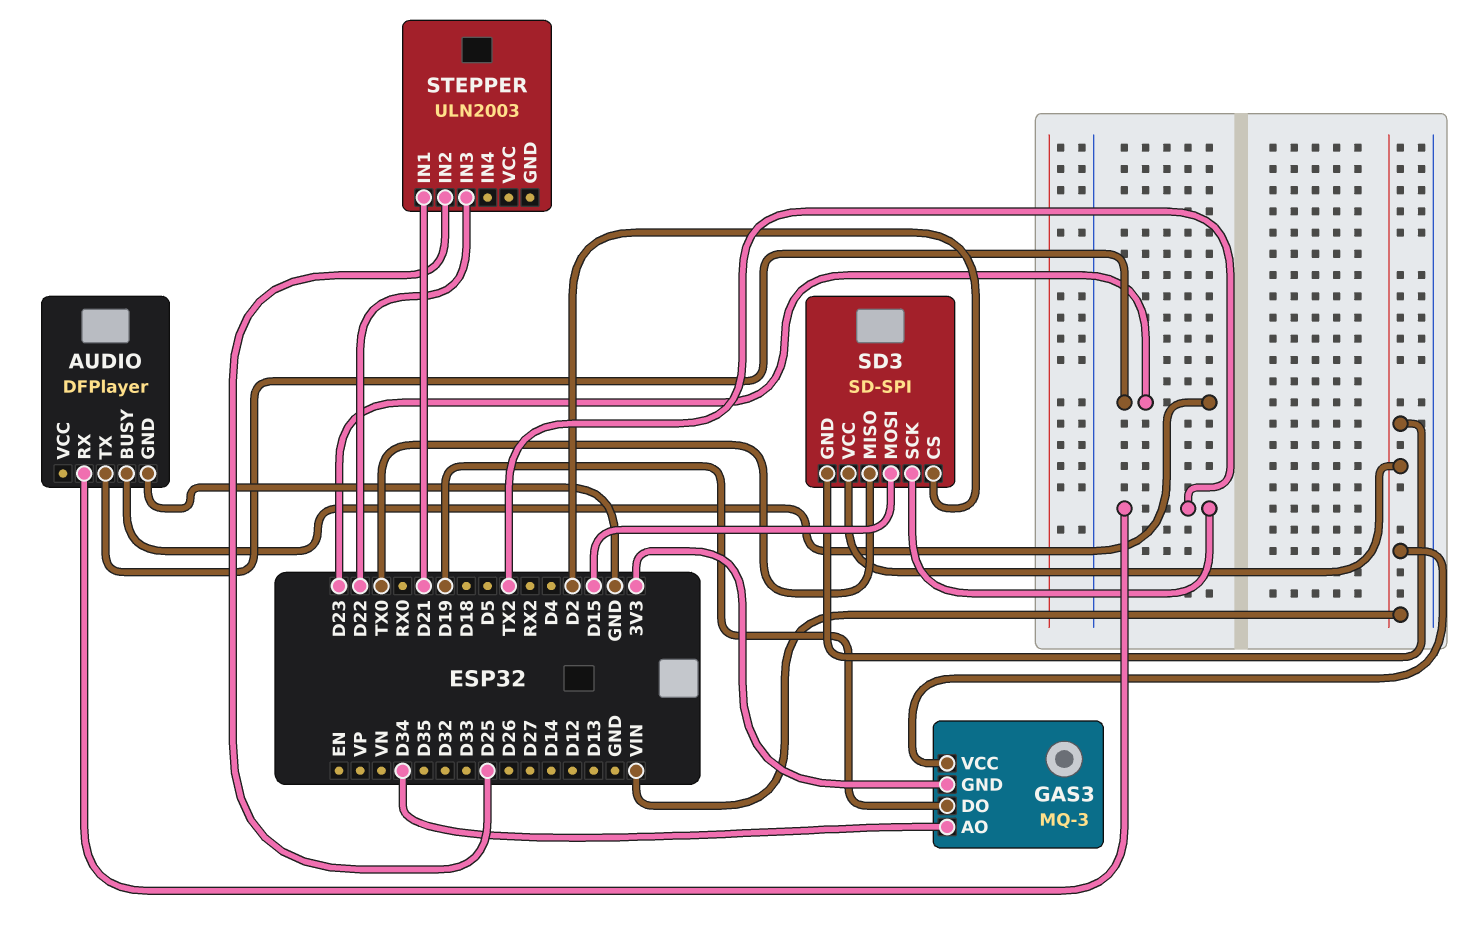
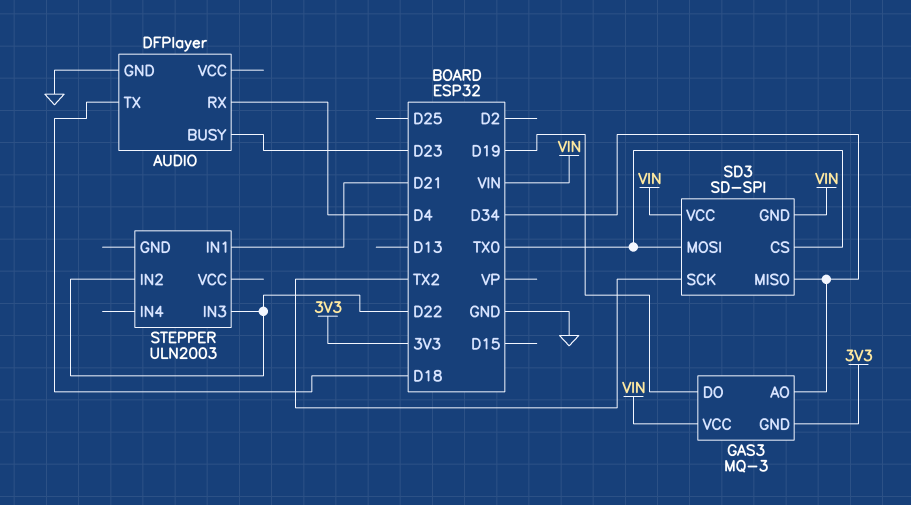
AUDIO pin RX: TX2 -> D4
AUDIO pin TX: D23 -> D18
SD3 pin CS: D2 -> TX0
SD3 pin MISO: TX0 -> D34
SD3 pin MOSI: D15 -> TX0
STEPPER pin IN2: D25 -> D22

